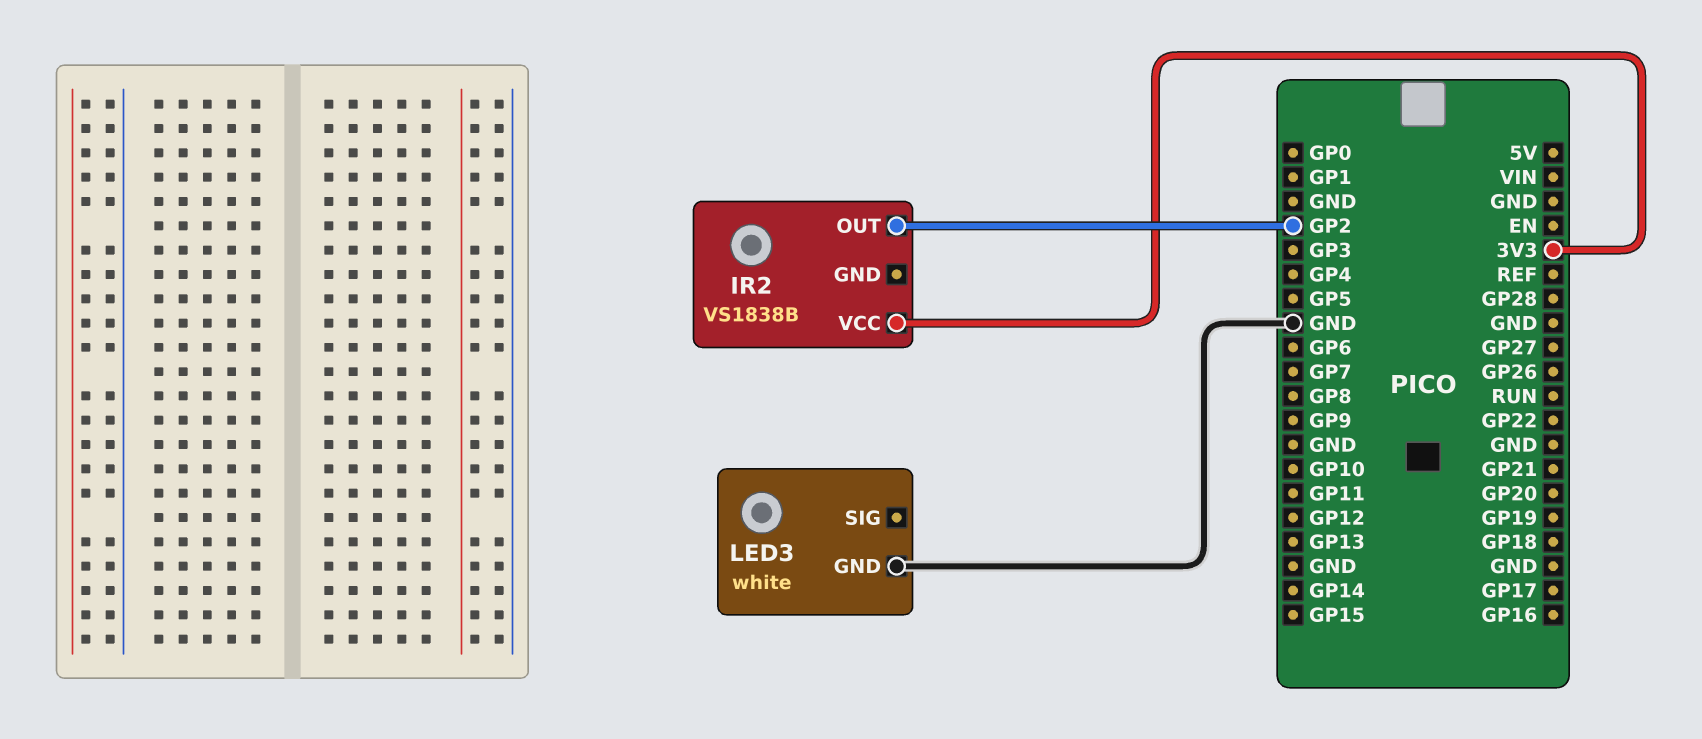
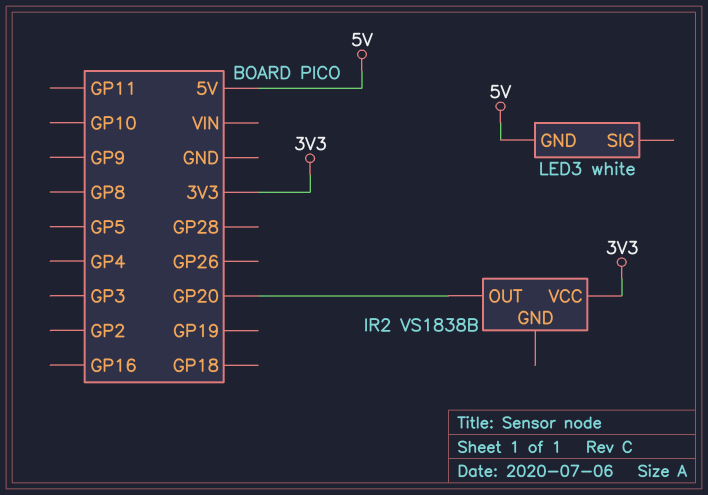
IR2 pin OUT: GP2 -> GP20
LED3 pin GND: GND -> 5V

